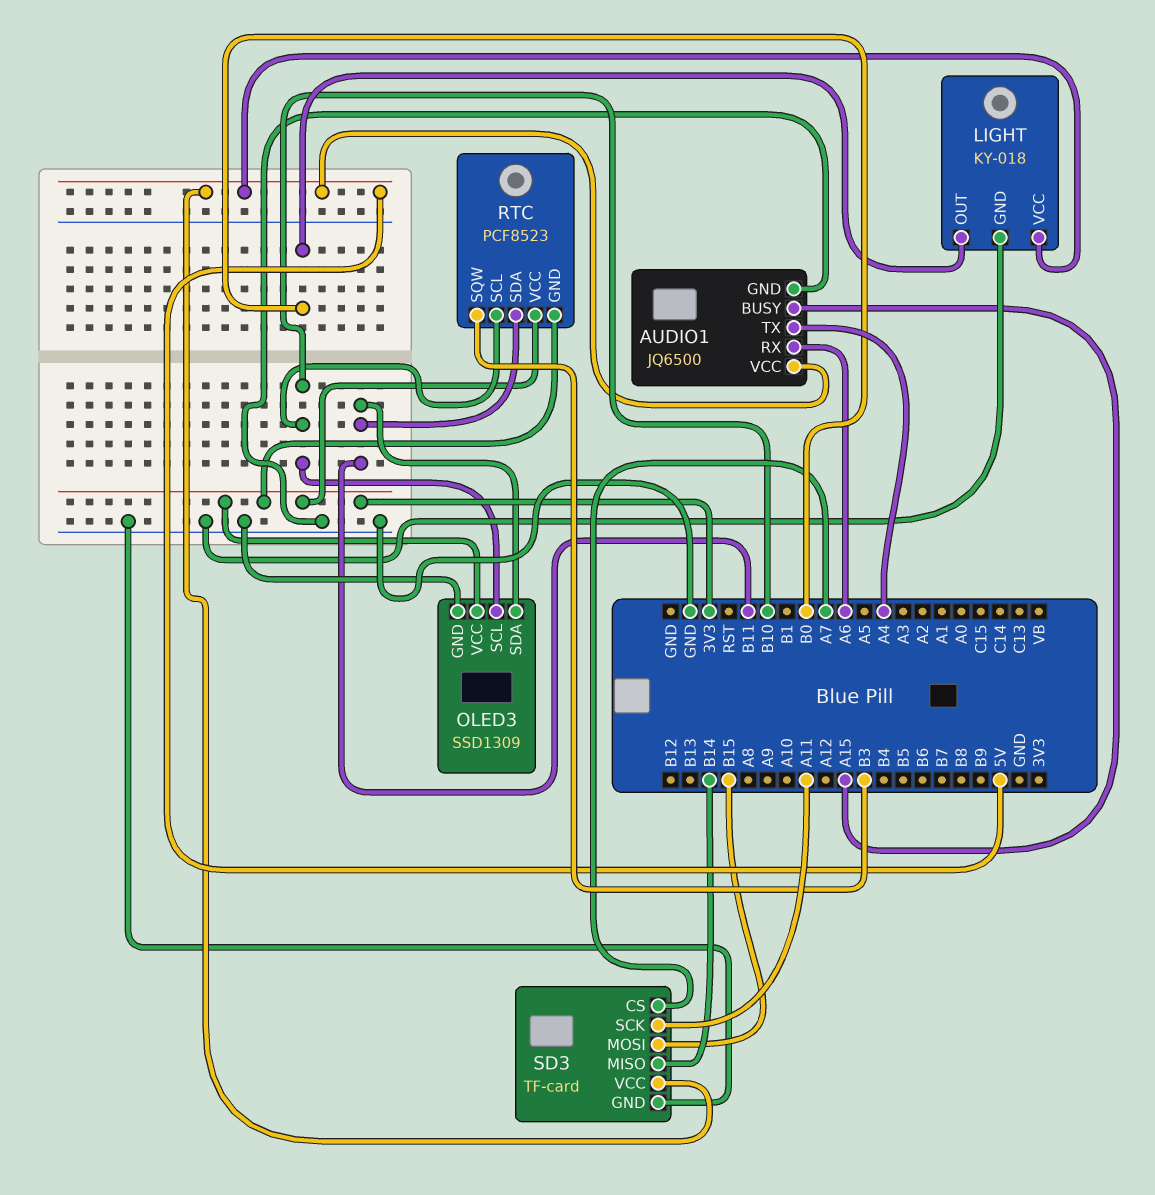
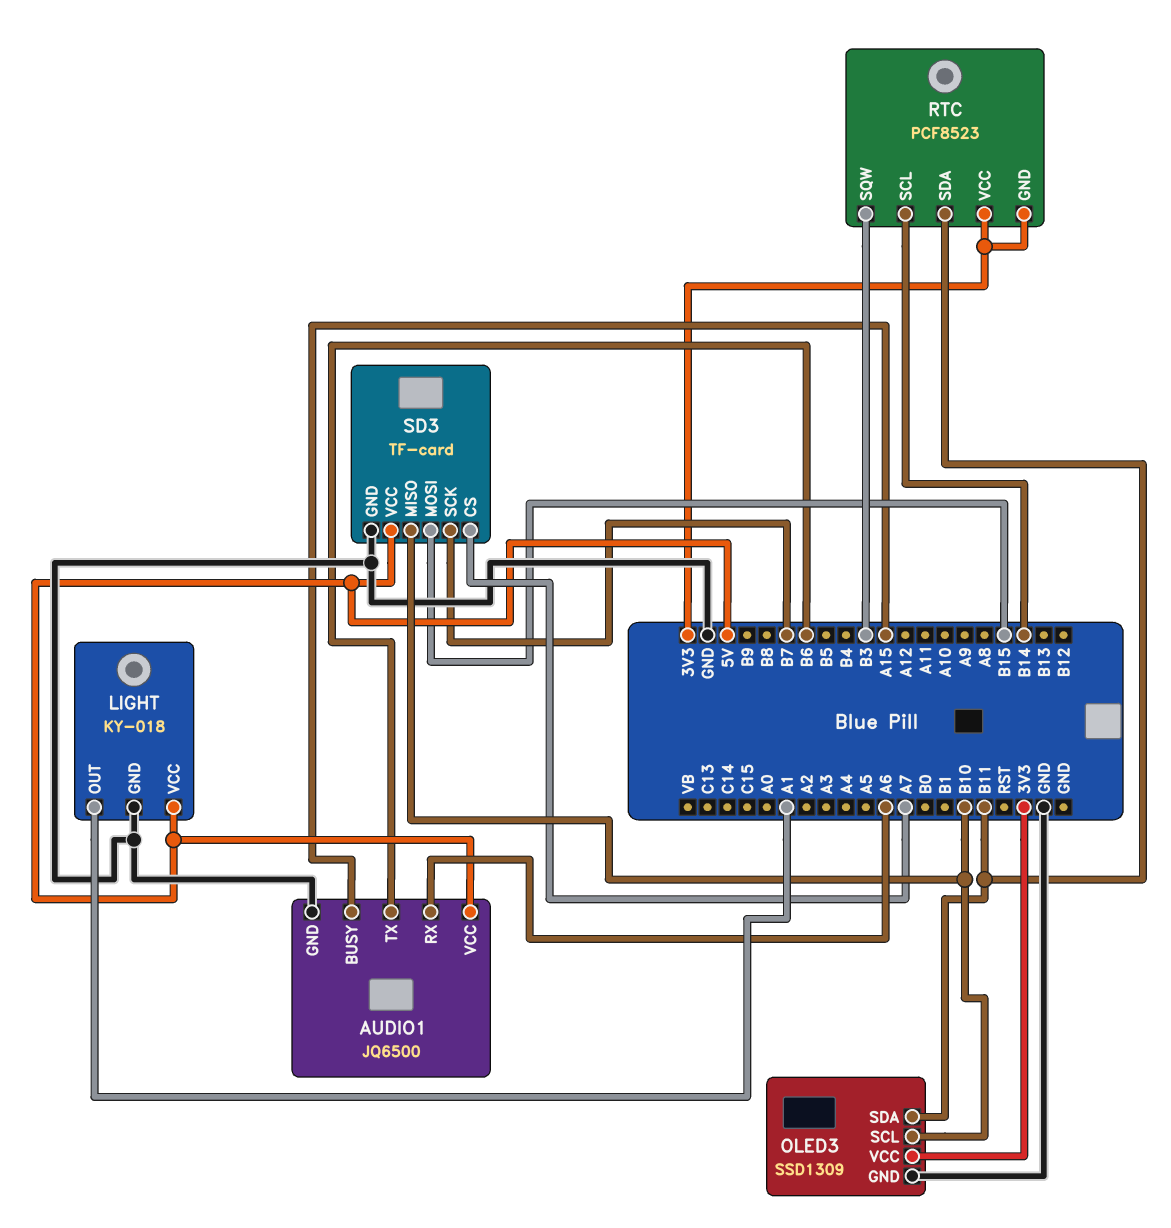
AUDIO1 pin TX: A4 -> B6
LIGHT pin OUT: B0 -> A1
RTC pin SCL: B10 -> B14
SD3 pin MISO: B14 -> B10
SD3 pin SCK: A11 -> B7

